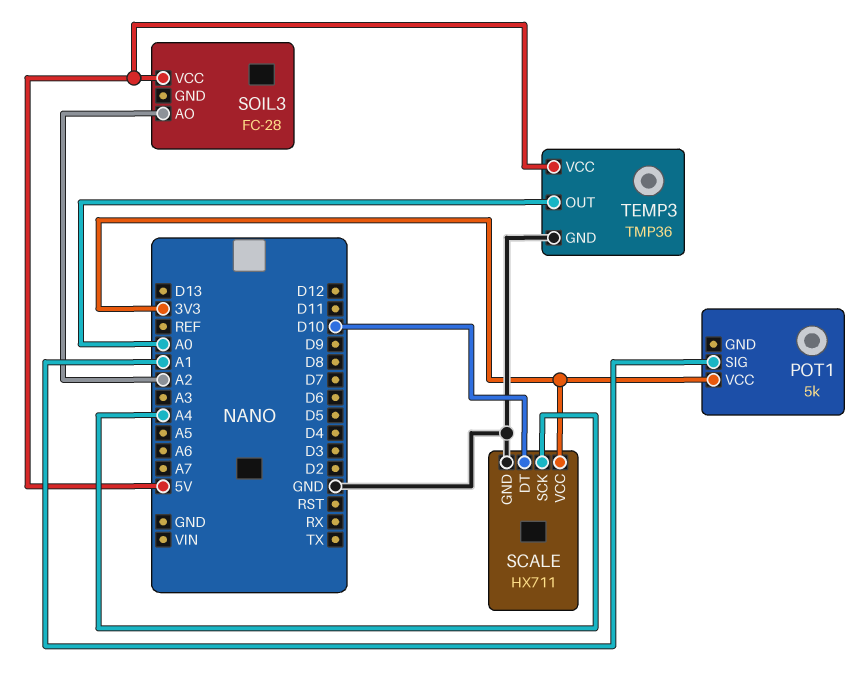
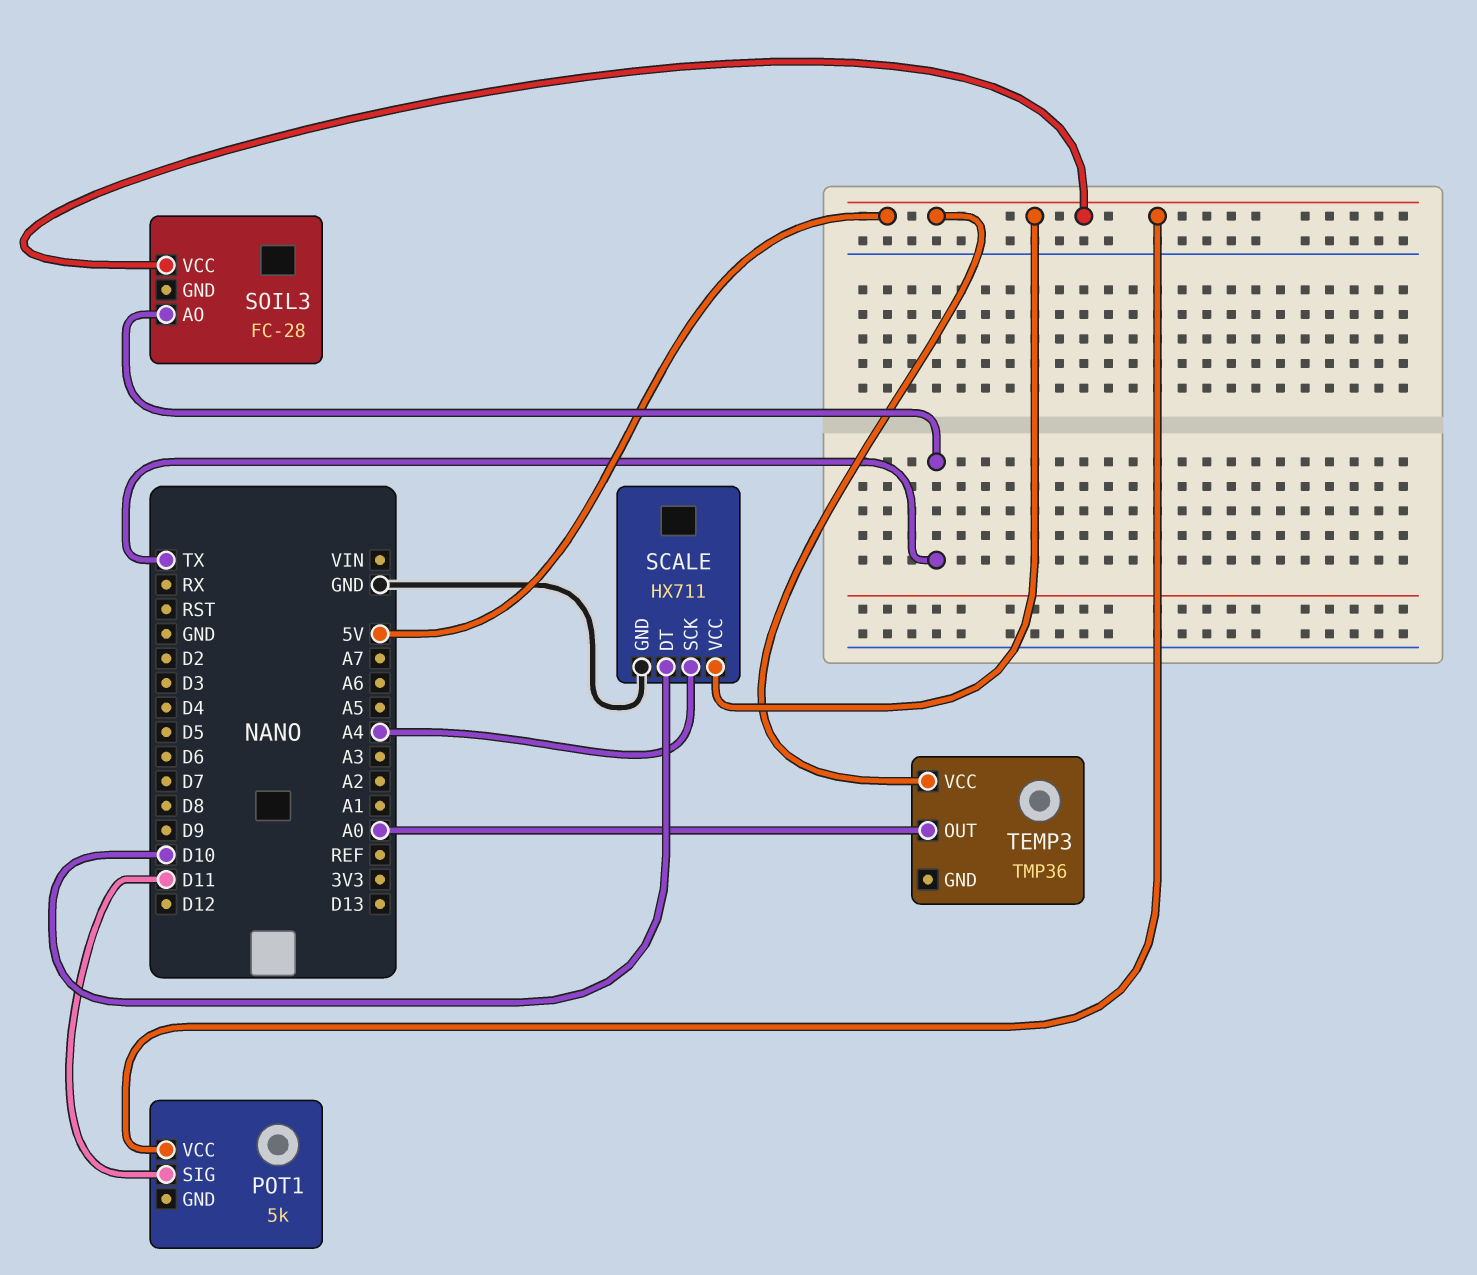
POT1 pin SIG: A1 -> D11
POT1 pin VCC: 3V3 -> 5V
SCALE pin VCC: 3V3 -> 5V
SOIL3 pin AO: A2 -> TX
TEMP3 pin GND: GND -> none

